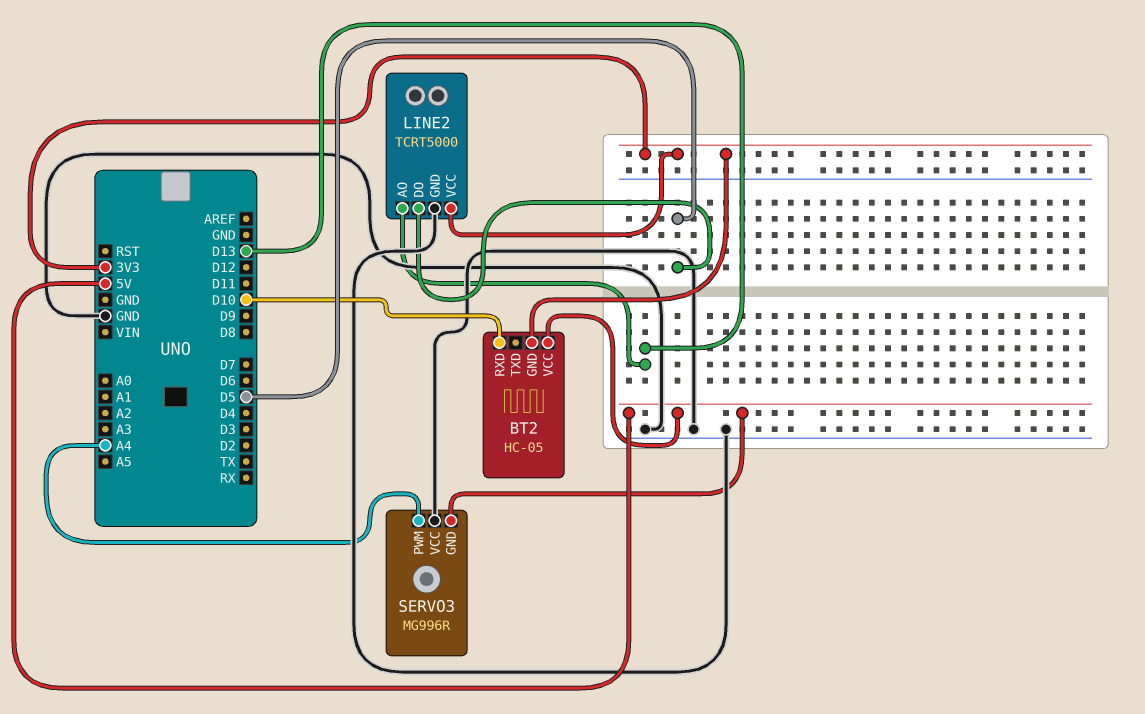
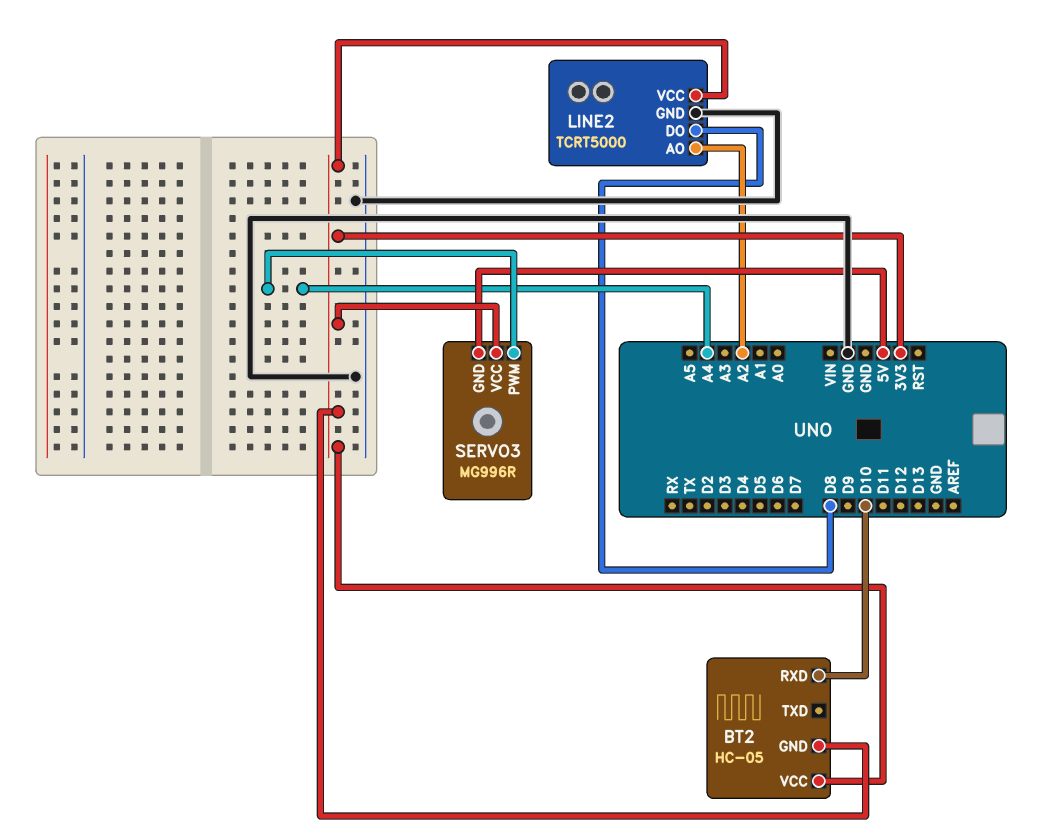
BT2 pin VCC: 5V -> 3V3
LINE2 pin AO: D13 -> A2
LINE2 pin DO: D5 -> D8
SERVO3 pin VCC: GND -> 3V3

